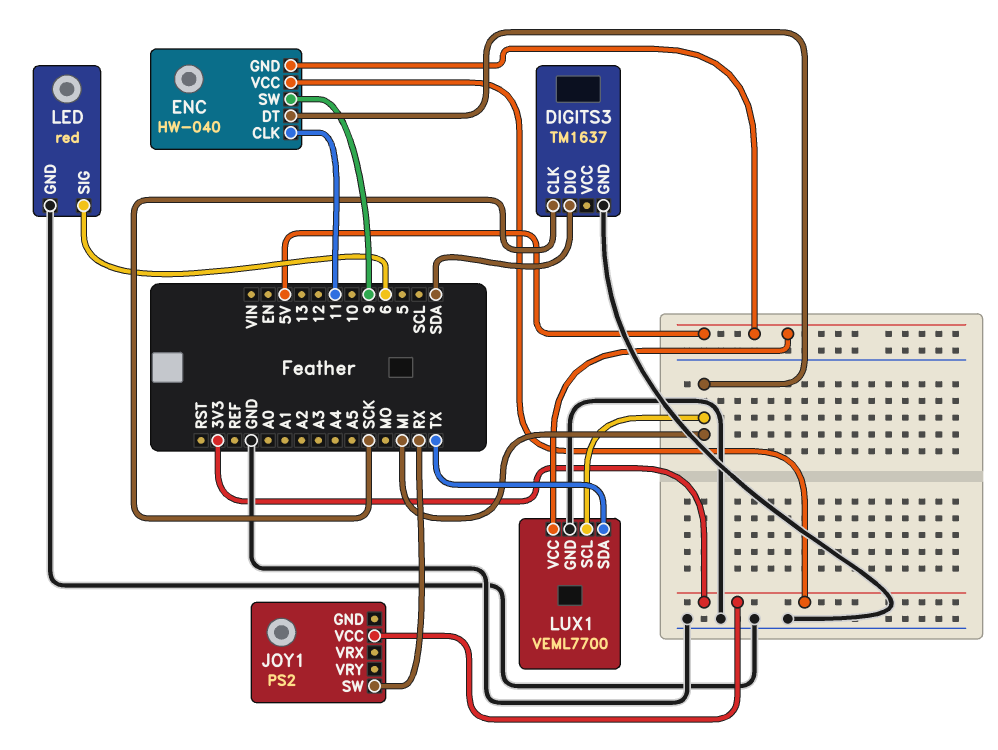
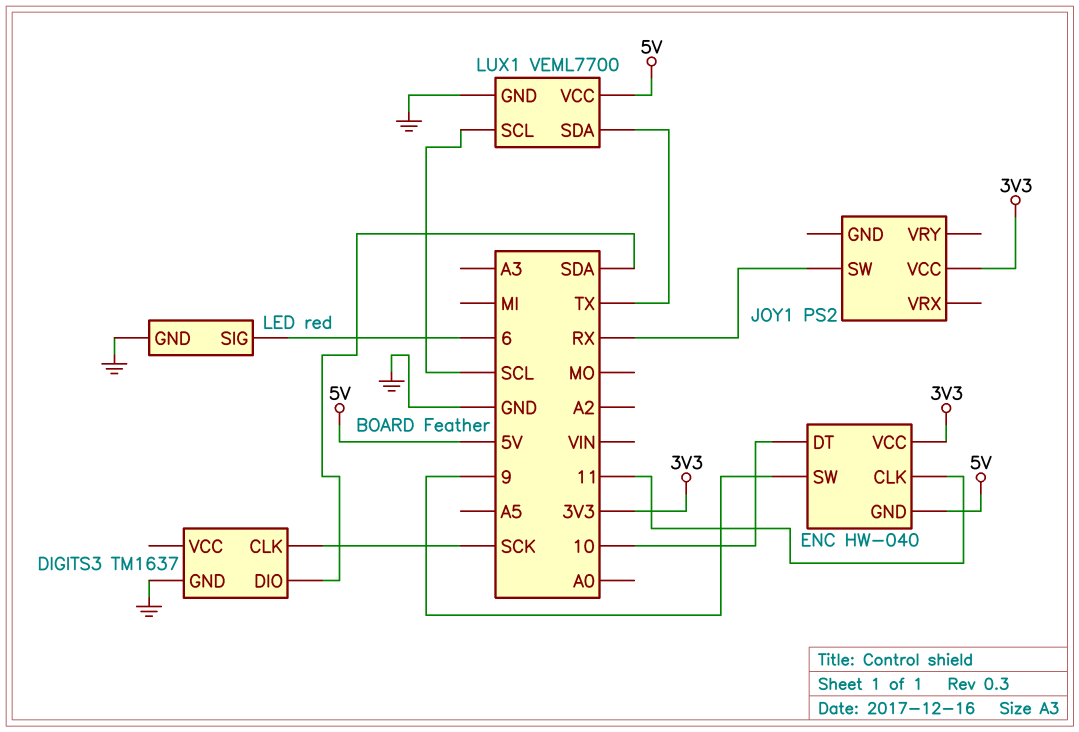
ENC pin DT: MI -> 10
LUX1 pin SCL: MI -> SCL

